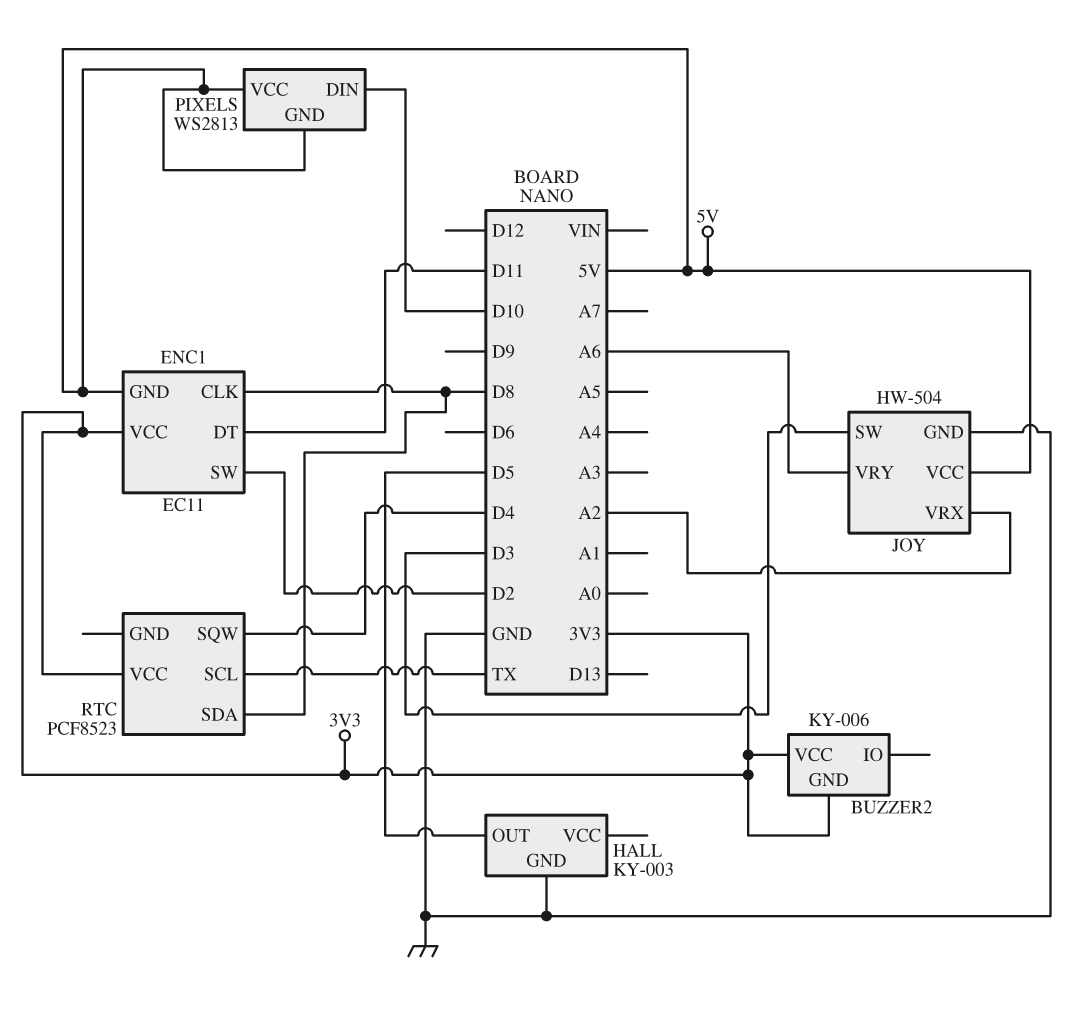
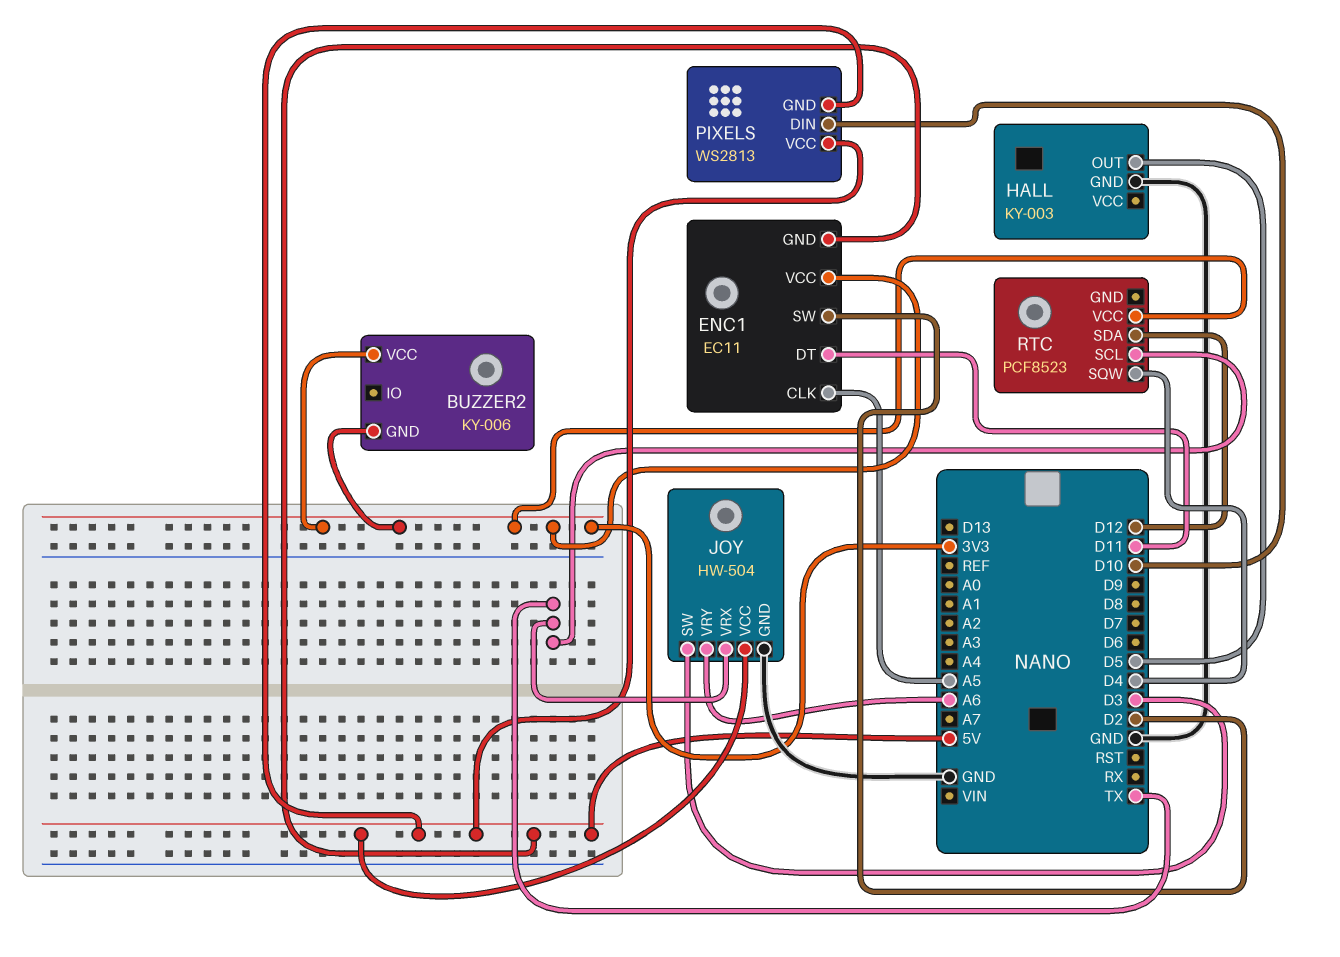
ENC1 pin CLK: D8 -> A5
JOY pin VRX: A2 -> TX
RTC pin SDA: D8 -> D12

